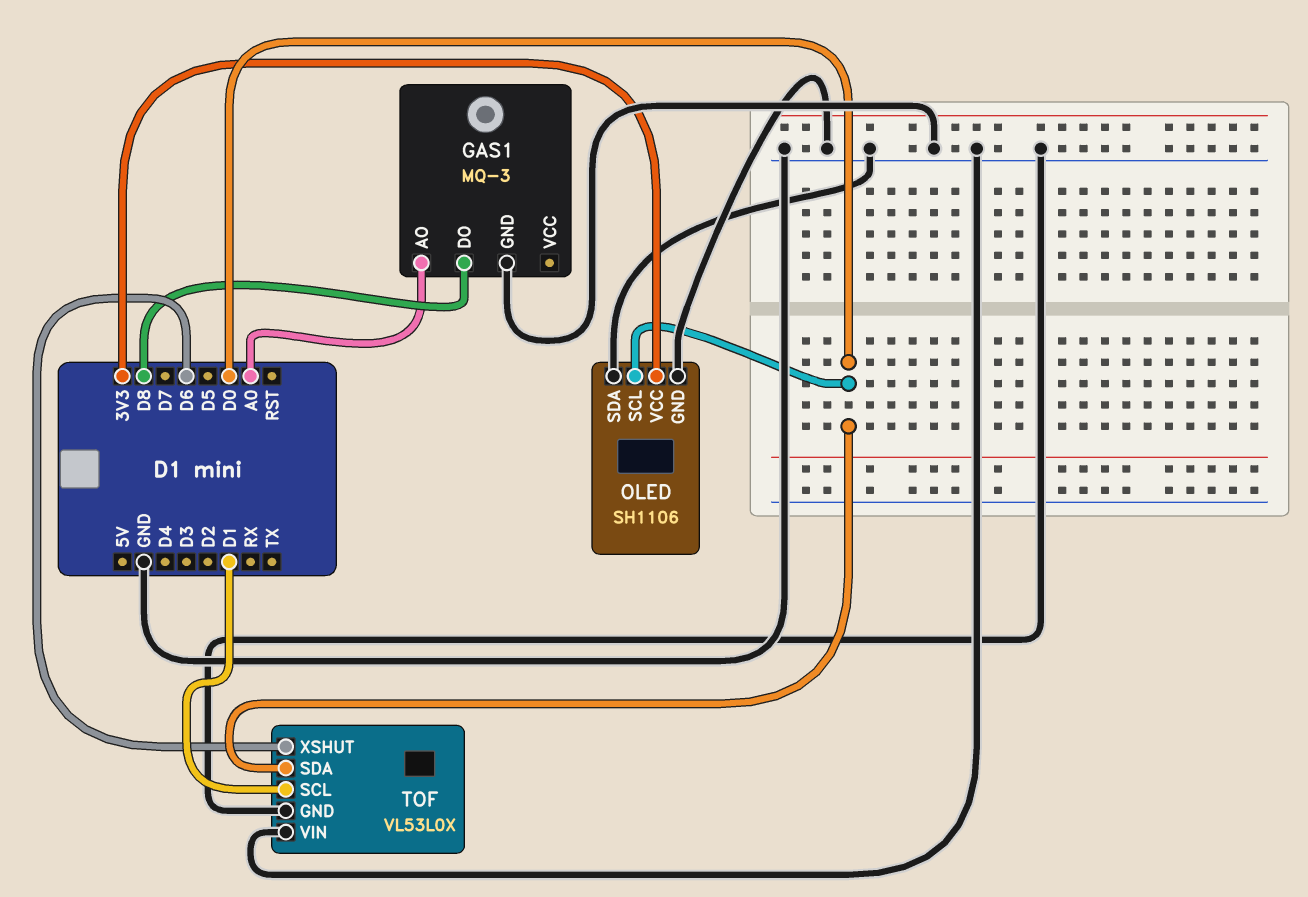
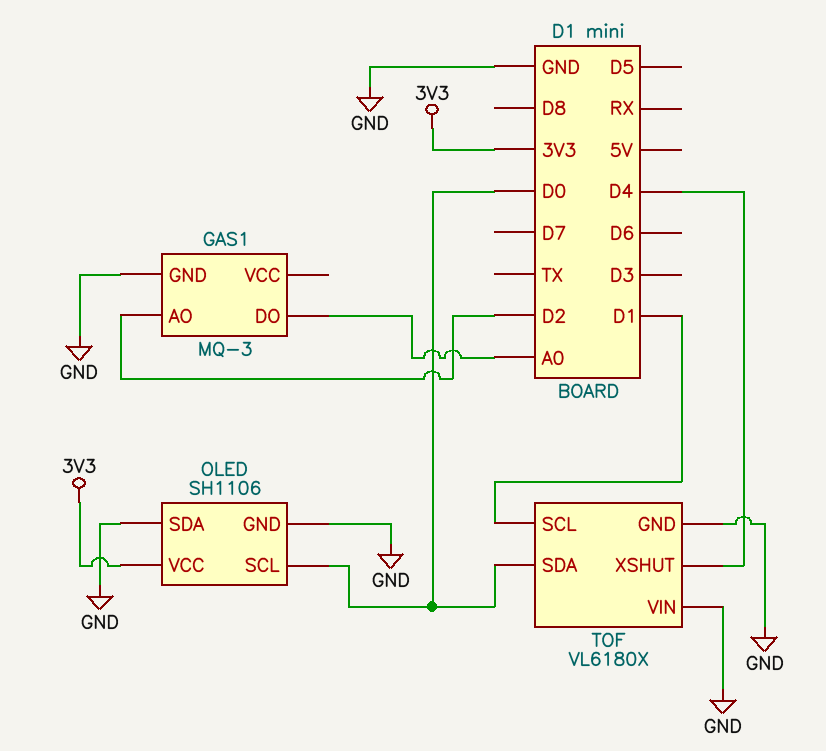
GAS1 pin AO: A0 -> D2
GAS1 pin DO: D8 -> A0
TOF: VL53L0X -> VL6180X
TOF pin XSHUT: D6 -> D4

